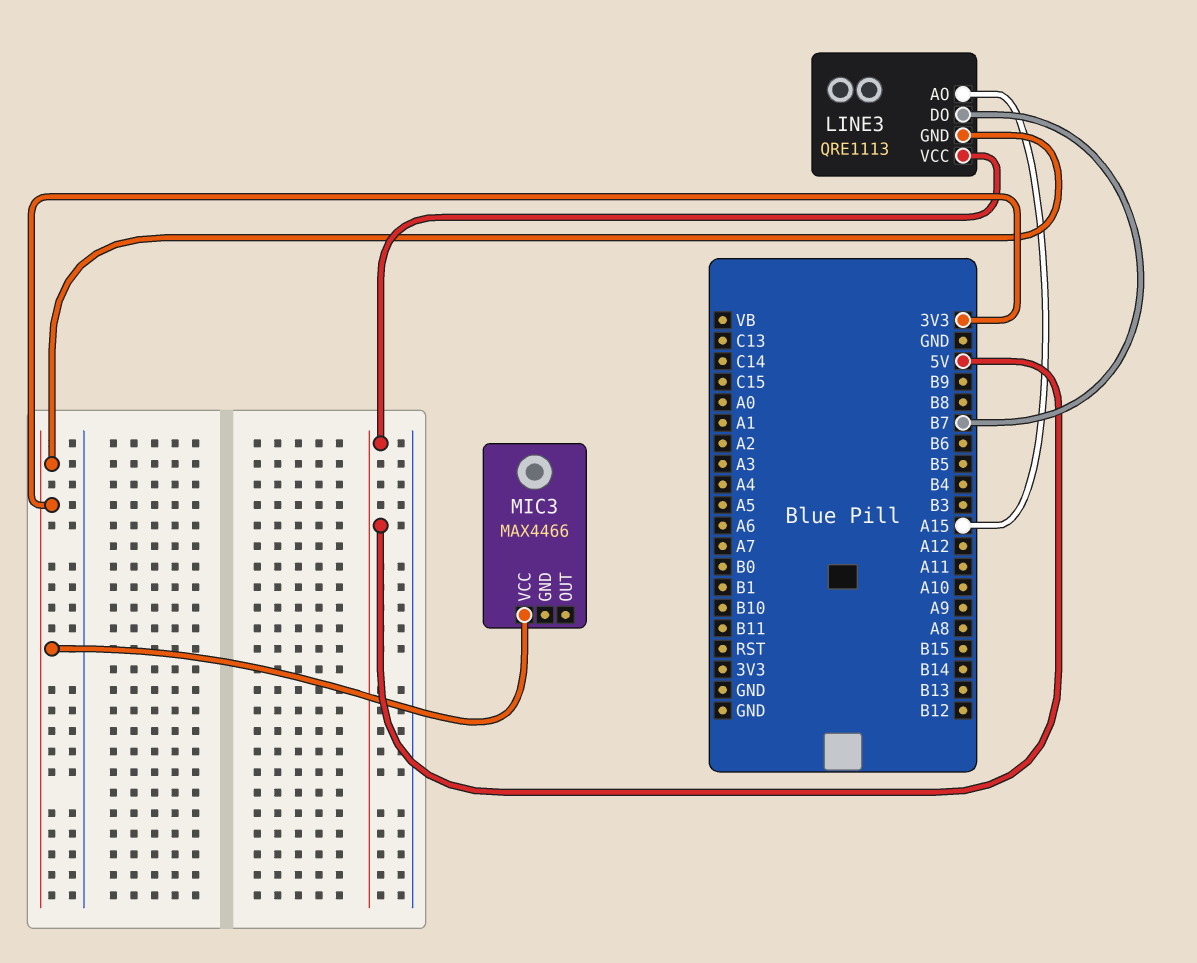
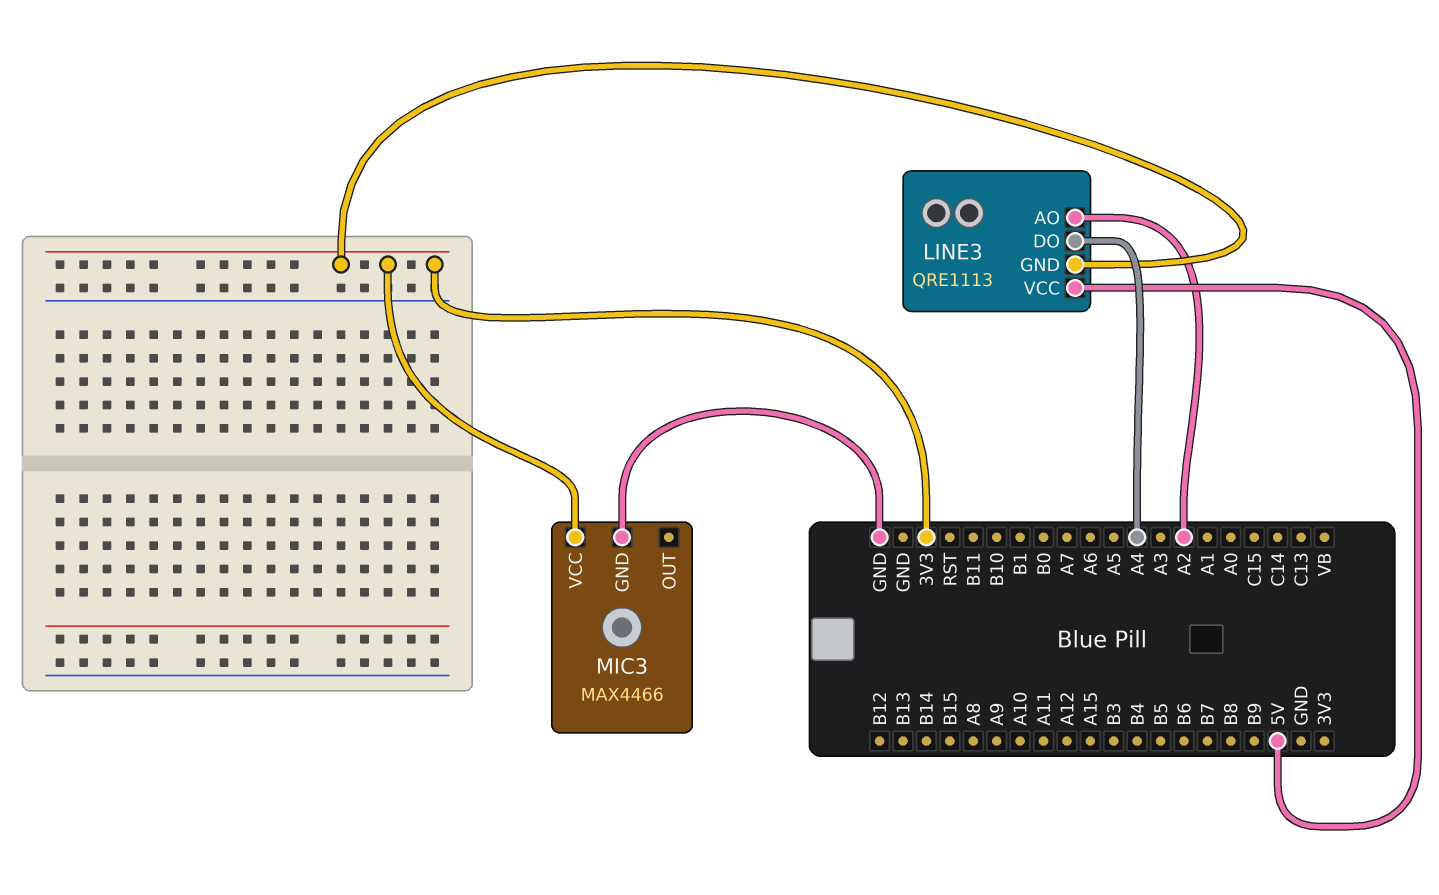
LINE3 pin AO: A15 -> A2
LINE3 pin DO: B7 -> A4
MIC3 pin GND: none -> GND

